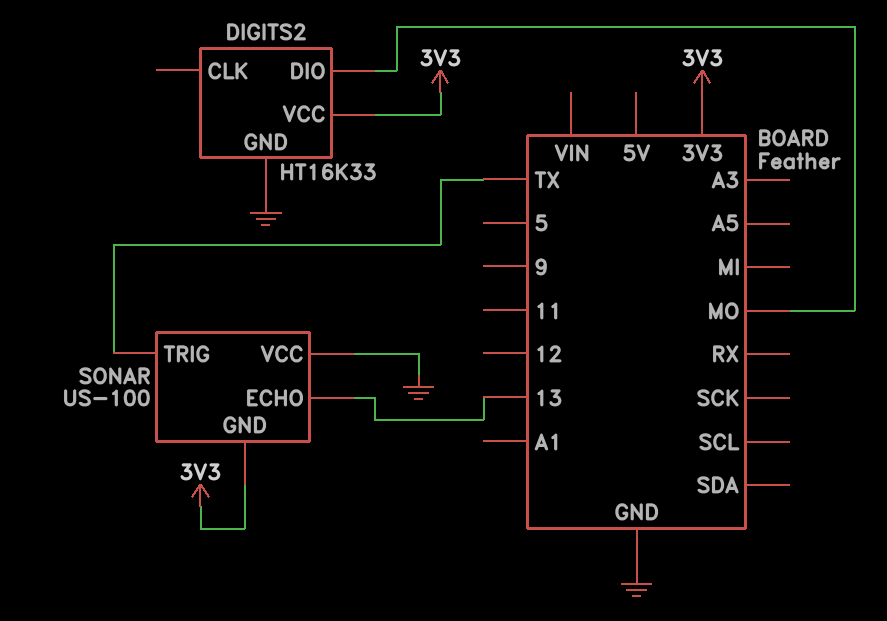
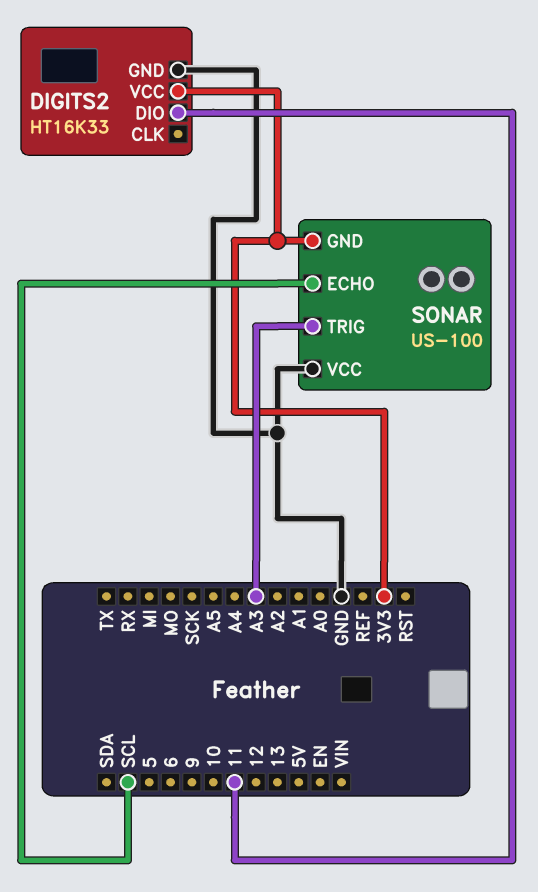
DIGITS2 pin DIO: MO -> 11
SONAR pin ECHO: 13 -> SCL
SONAR pin TRIG: TX -> A3

